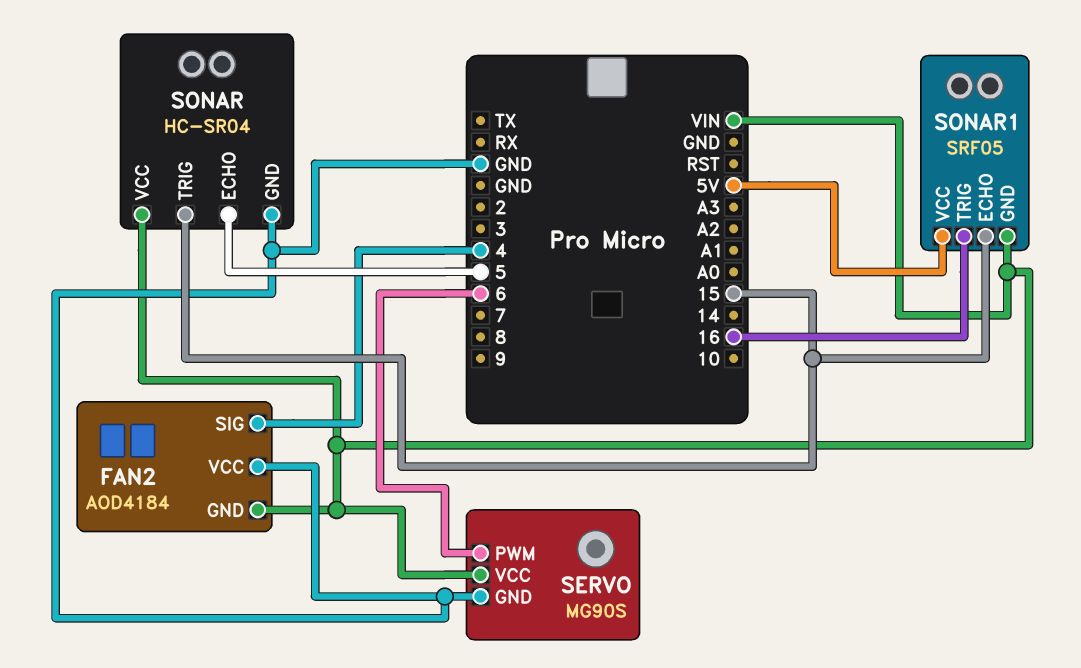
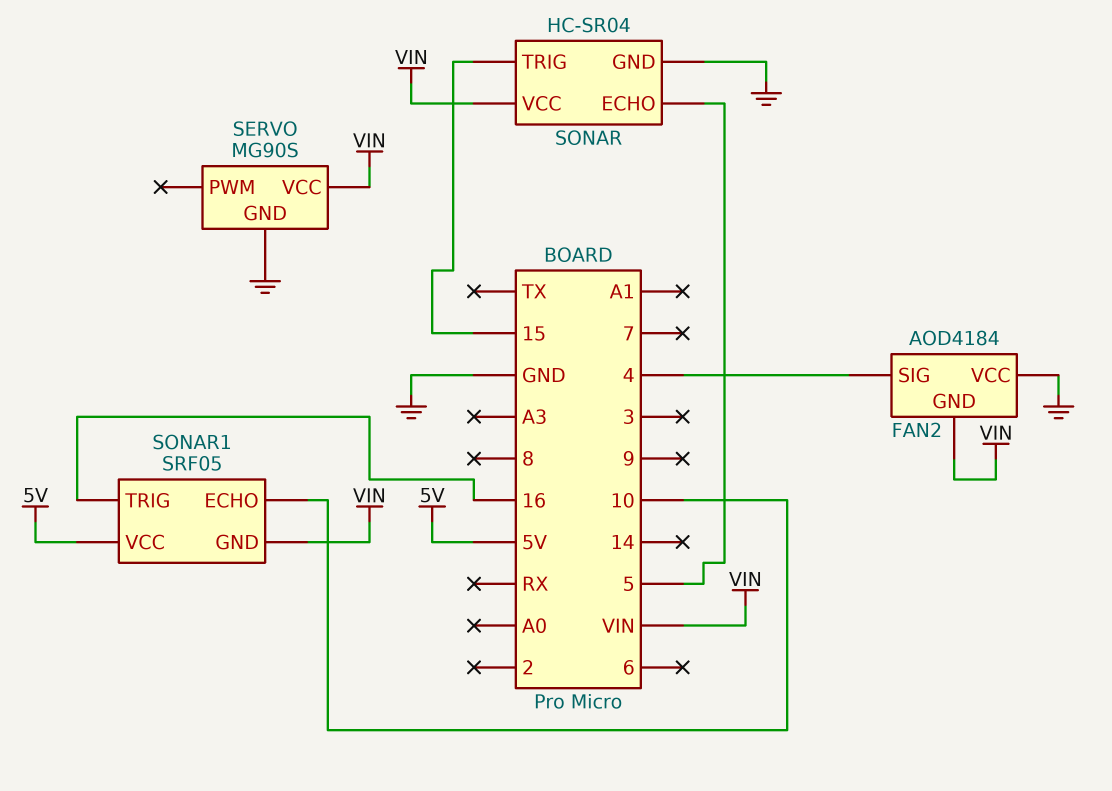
SERVO pin PWM: 6 -> none
SONAR1 pin ECHO: 15 -> 10

